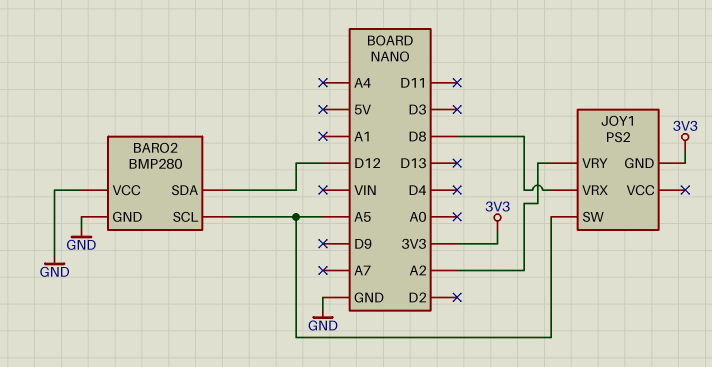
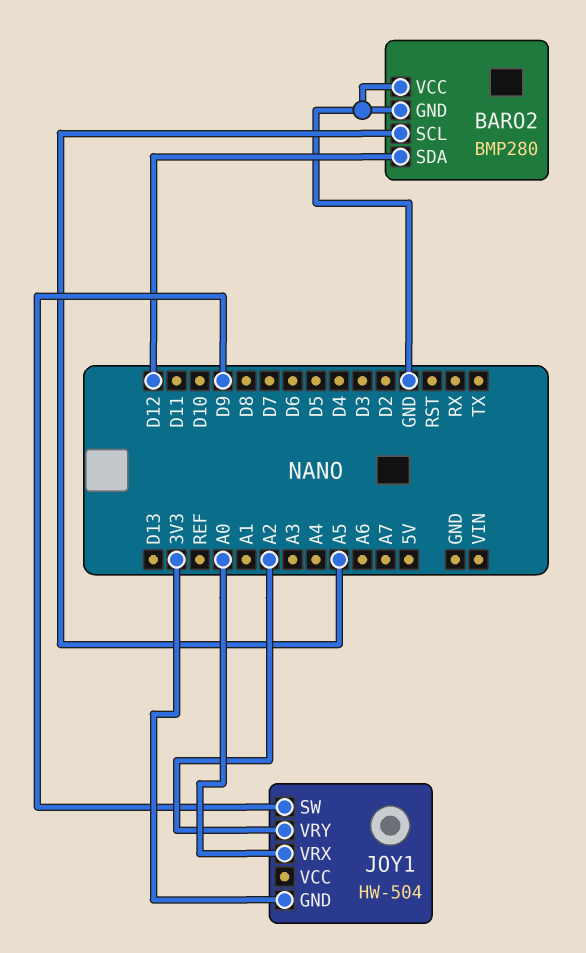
JOY1: PS2 -> HW-504
JOY1 pin SW: A5 -> D9
JOY1 pin VRX: D8 -> A0

